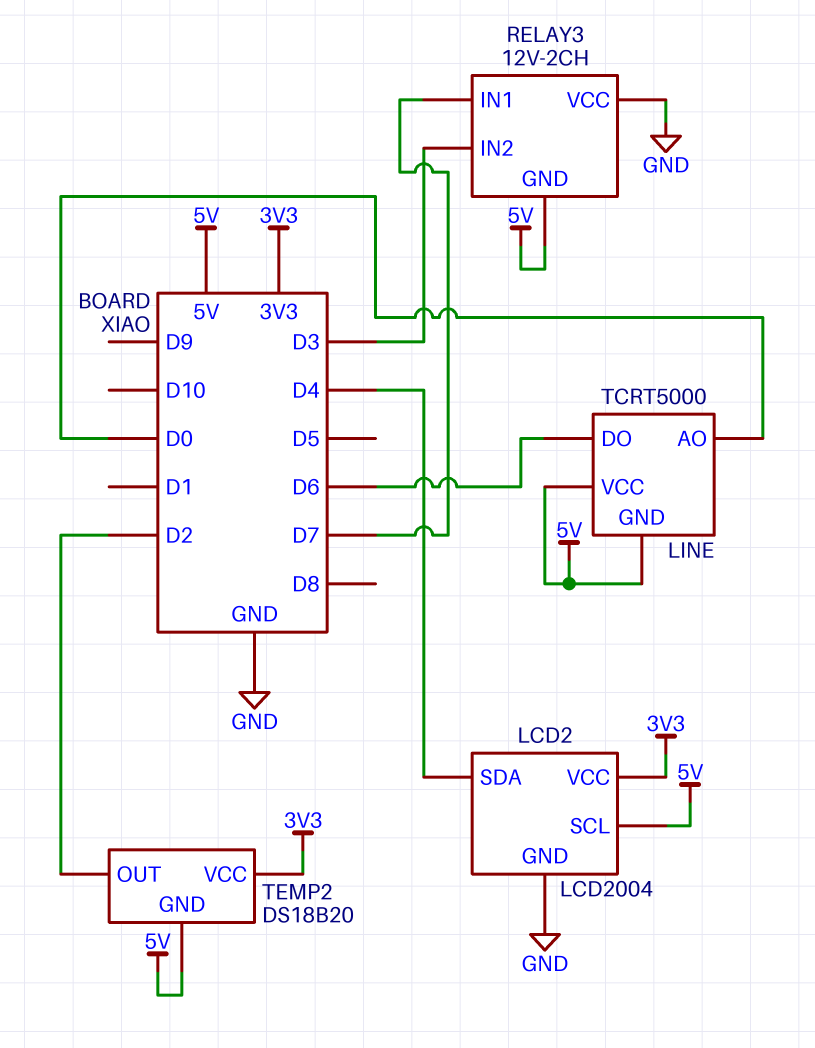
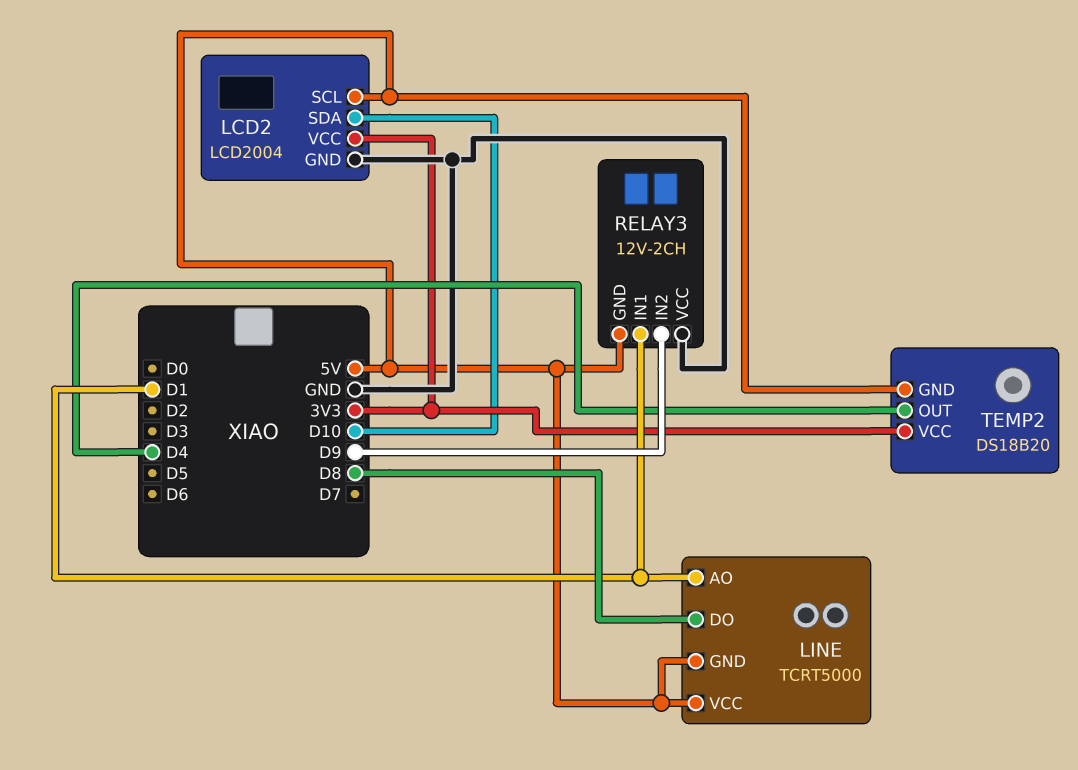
LCD2 pin SDA: D4 -> D10
LINE pin AO: D0 -> D1
LINE pin DO: D6 -> D8
RELAY3 pin IN1: D7 -> D1
RELAY3 pin IN2: D3 -> D9
TEMP2 pin OUT: D2 -> D4

